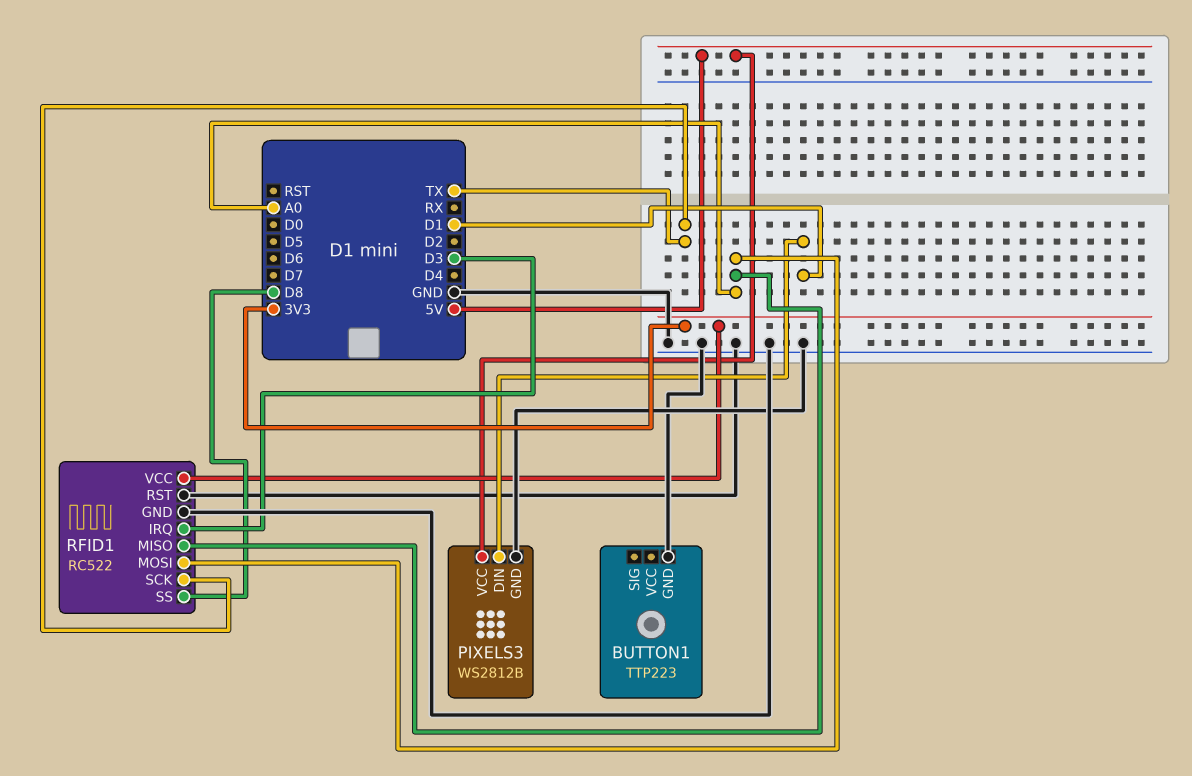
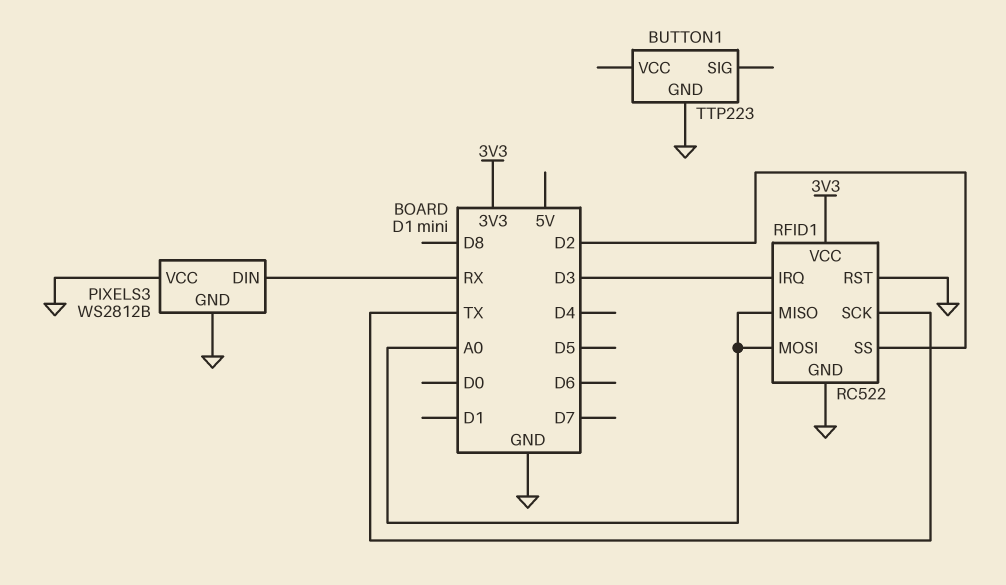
PIXELS3 pin DIN: D1 -> RX
PIXELS3 pin VCC: 5V -> GND
RFID1 pin SS: D8 -> D2

